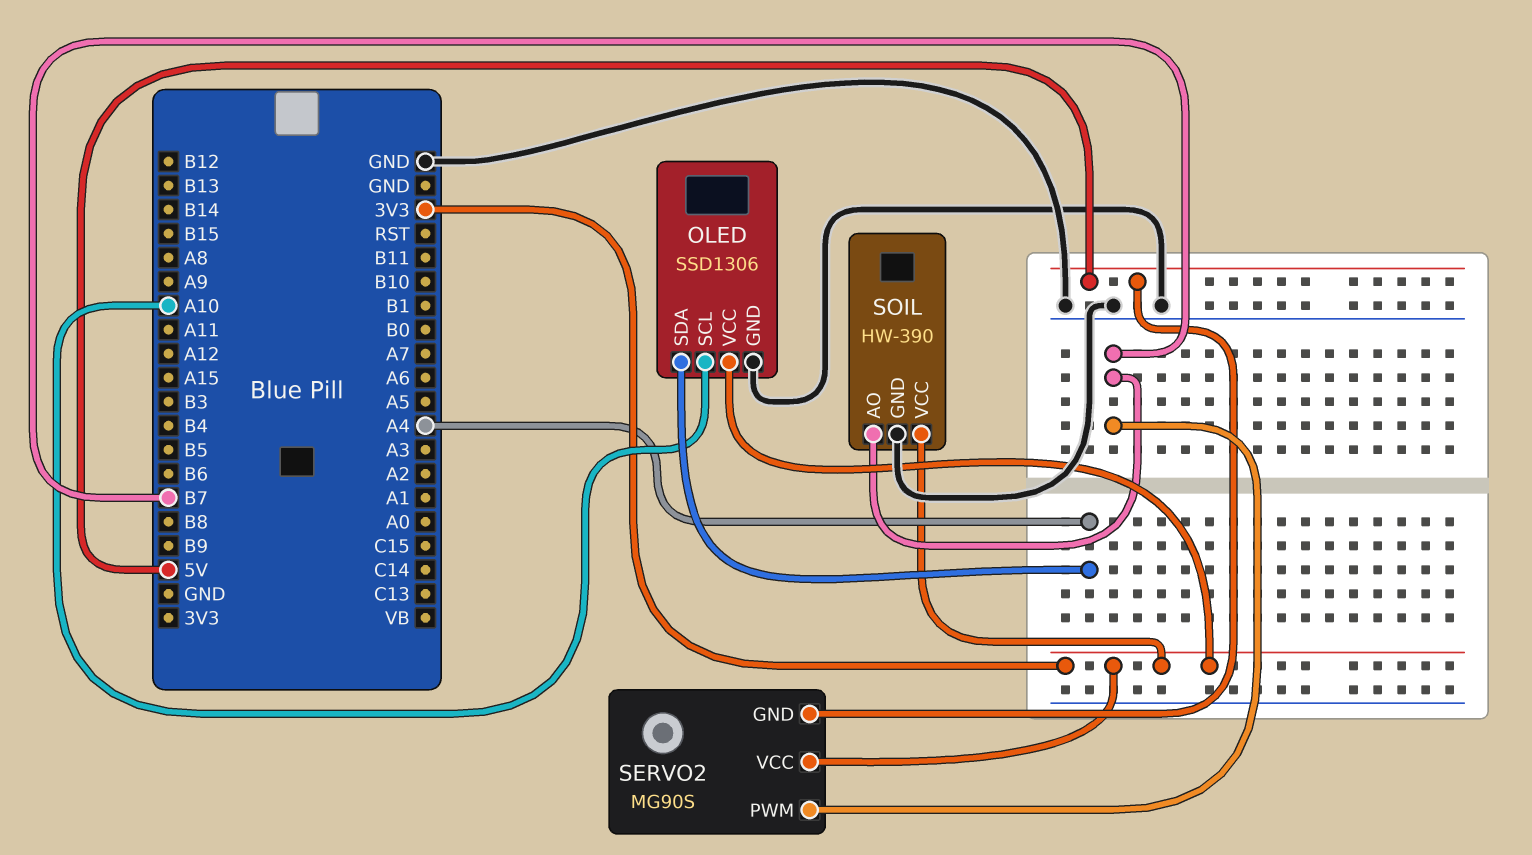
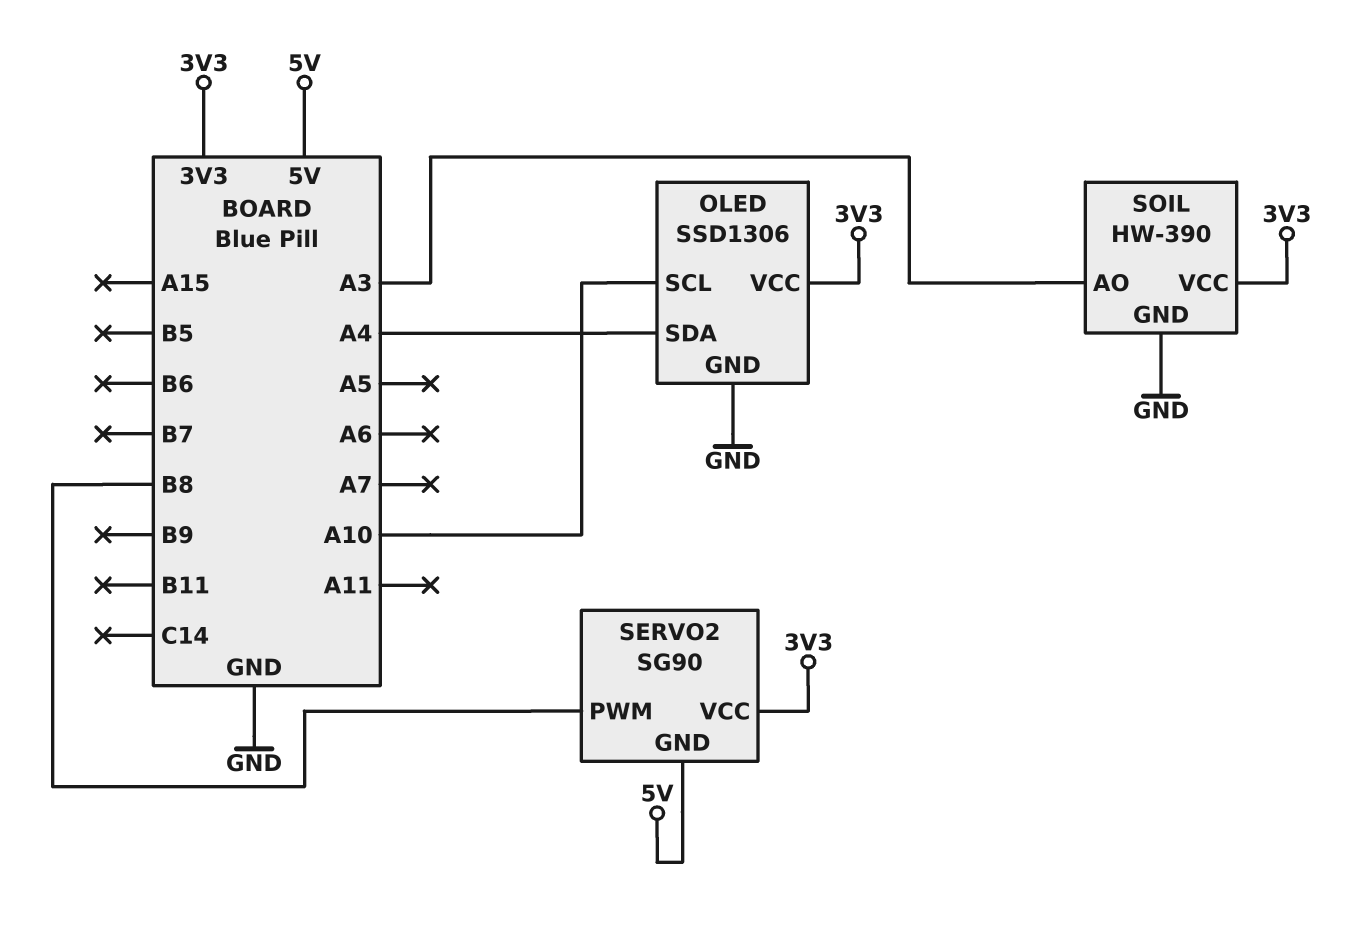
SERVO2: MG90S -> SG90
SERVO2 pin PWM: B7 -> B8
SOIL pin AO: B7 -> A3

